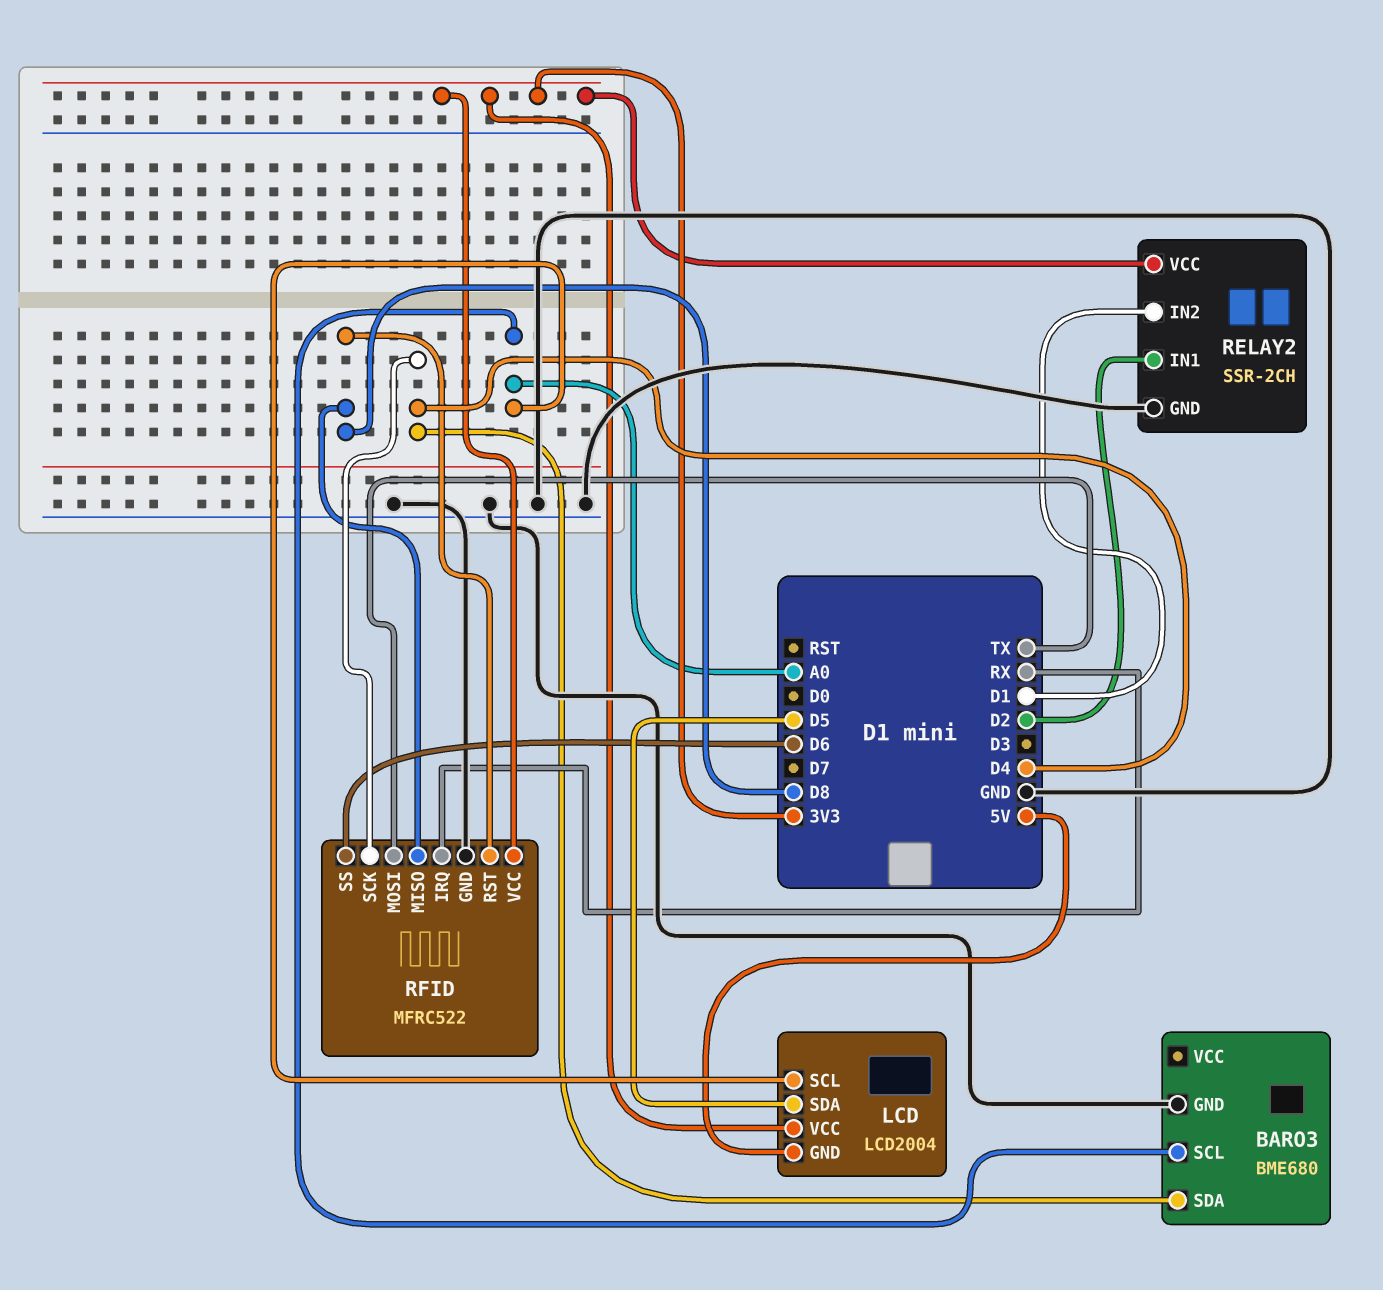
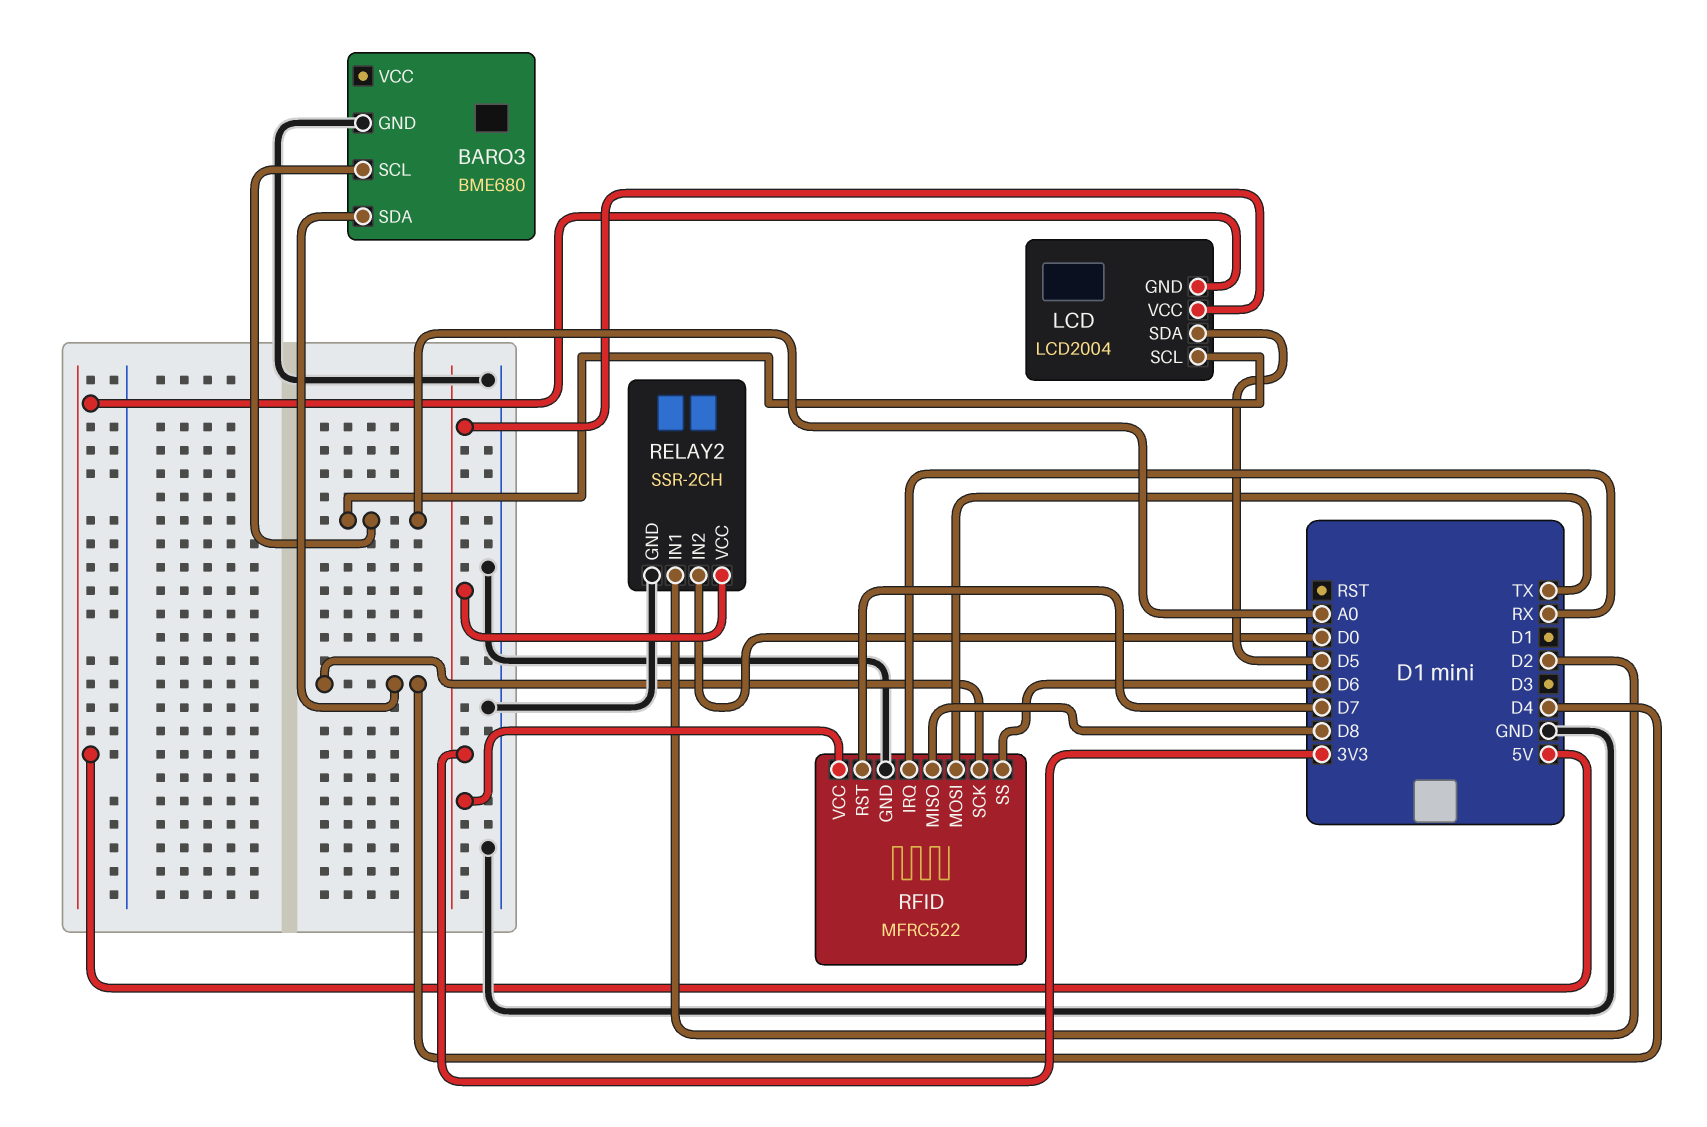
RELAY2 pin IN2: D1 -> D0
RFID pin RST: D8 -> D7

